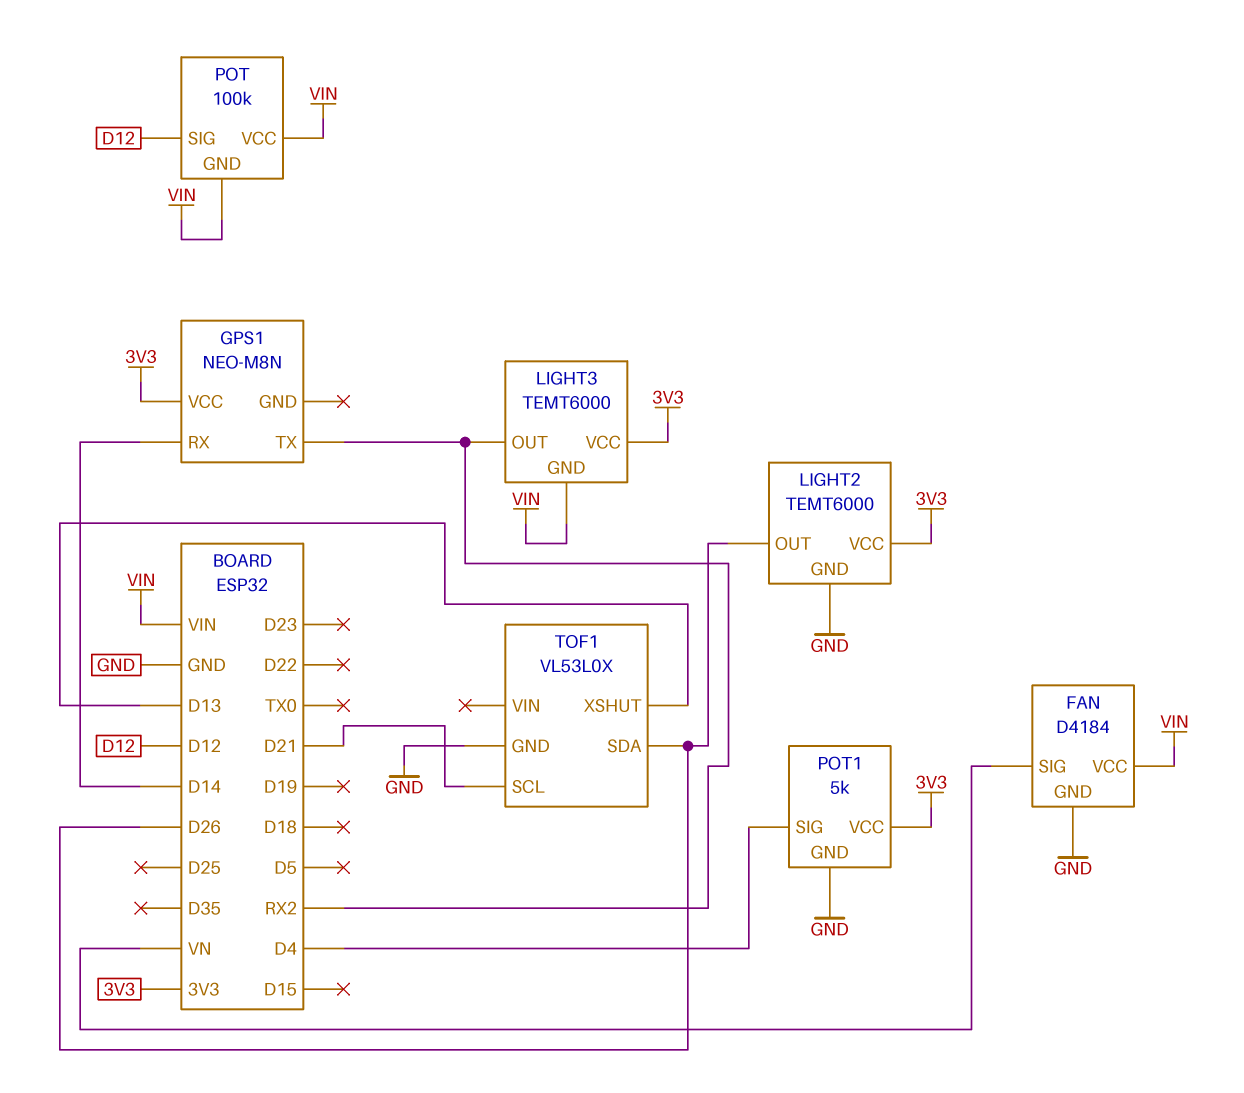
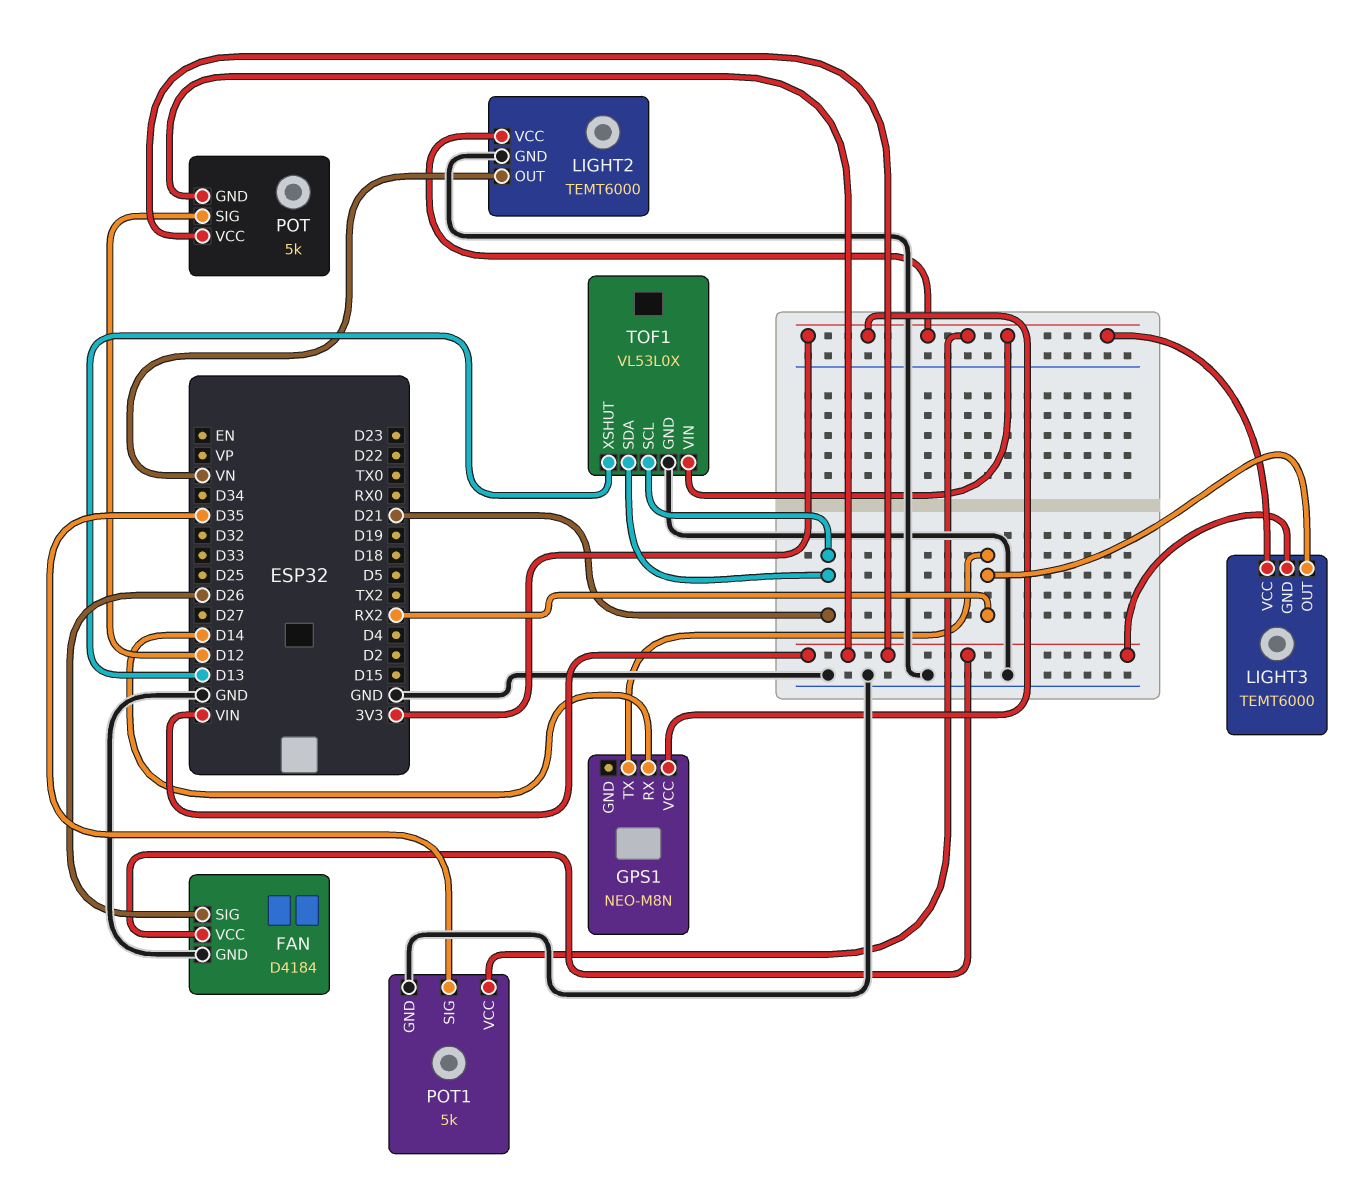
FAN pin SIG: VN -> D26
LIGHT2 pin OUT: D26 -> VN
POT: 100k -> 5k
POT1 pin SIG: D4 -> D35
TOF1 pin SDA: D26 -> D21
TOF1 pin VIN: none -> 3V3

